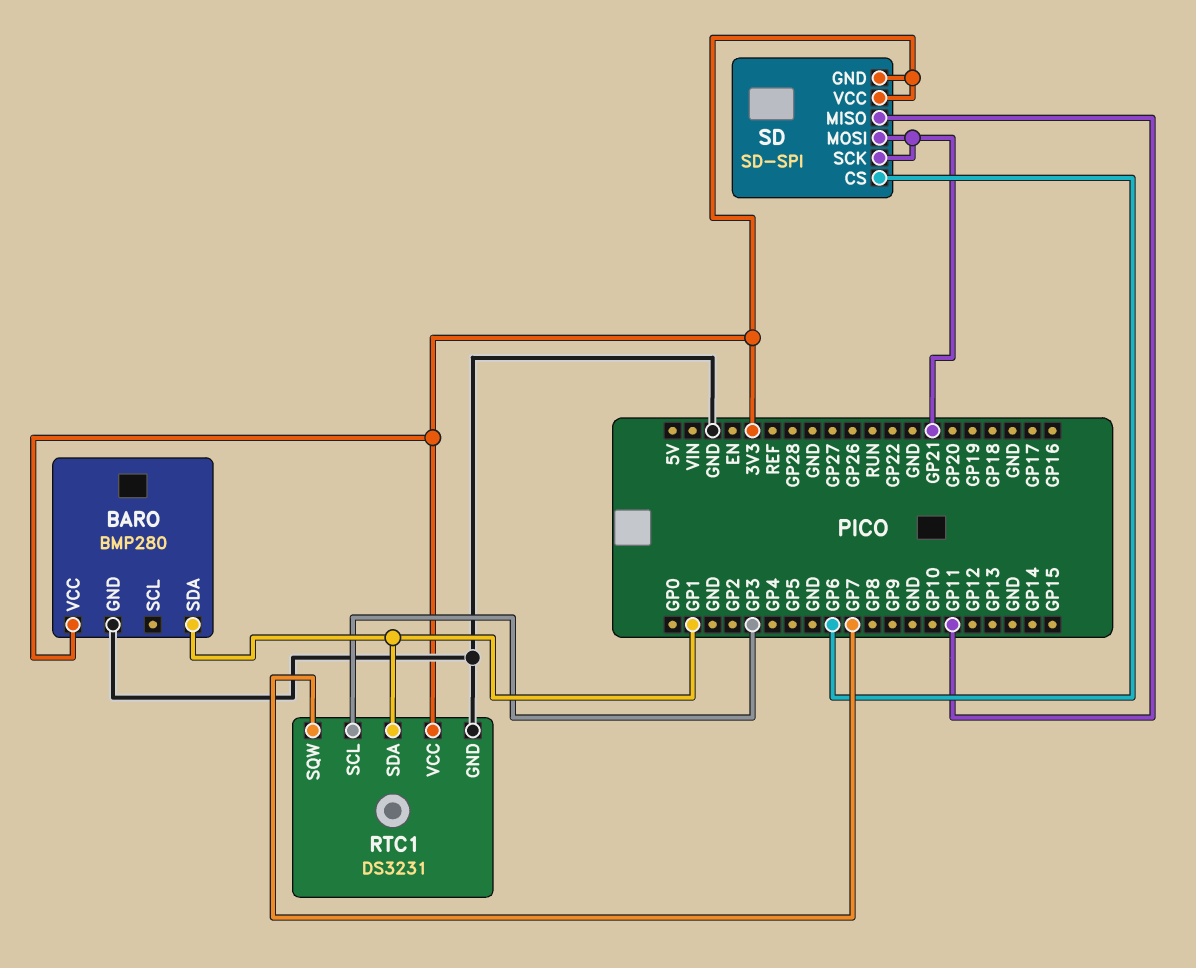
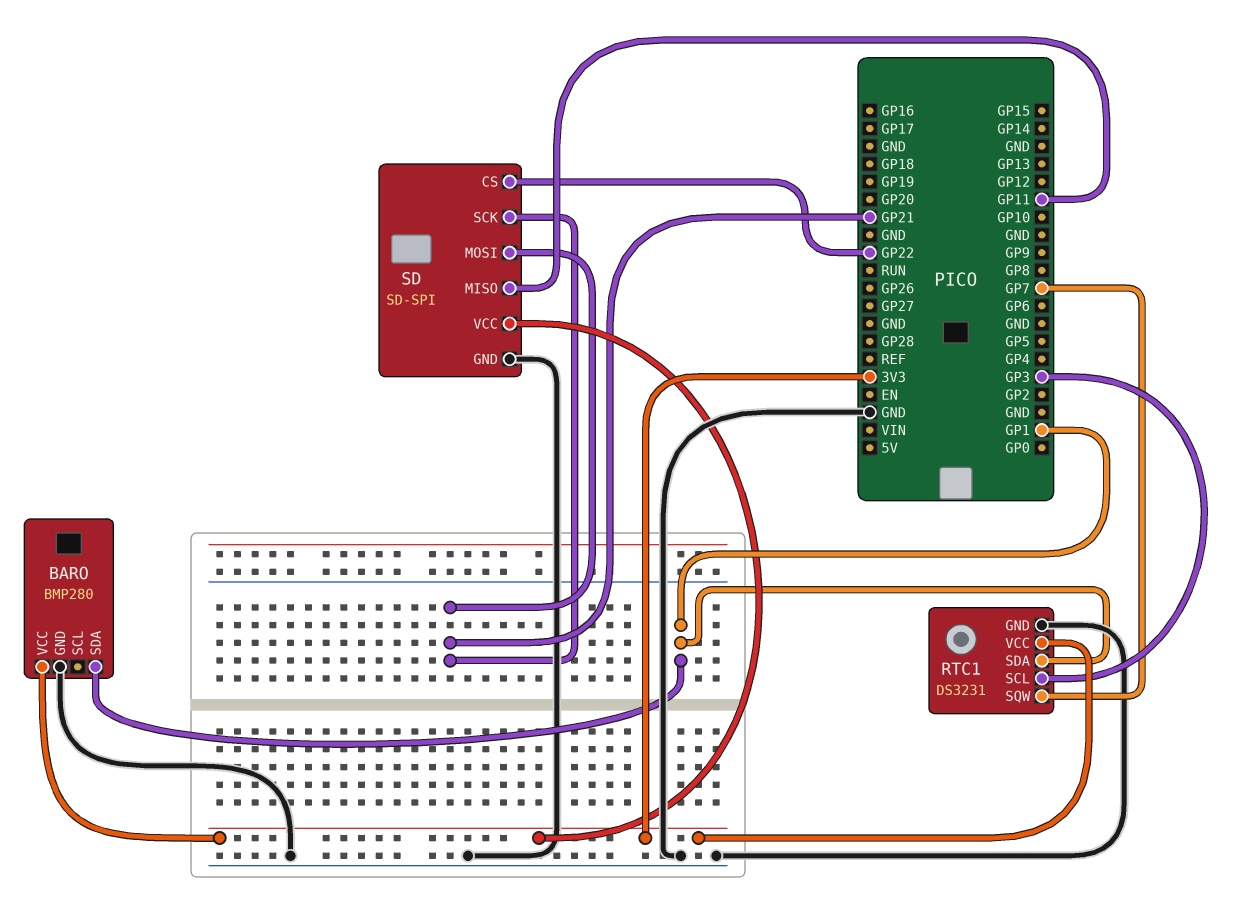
SD pin CS: GP6 -> GP22
SD pin GND: 3V3 -> GND

